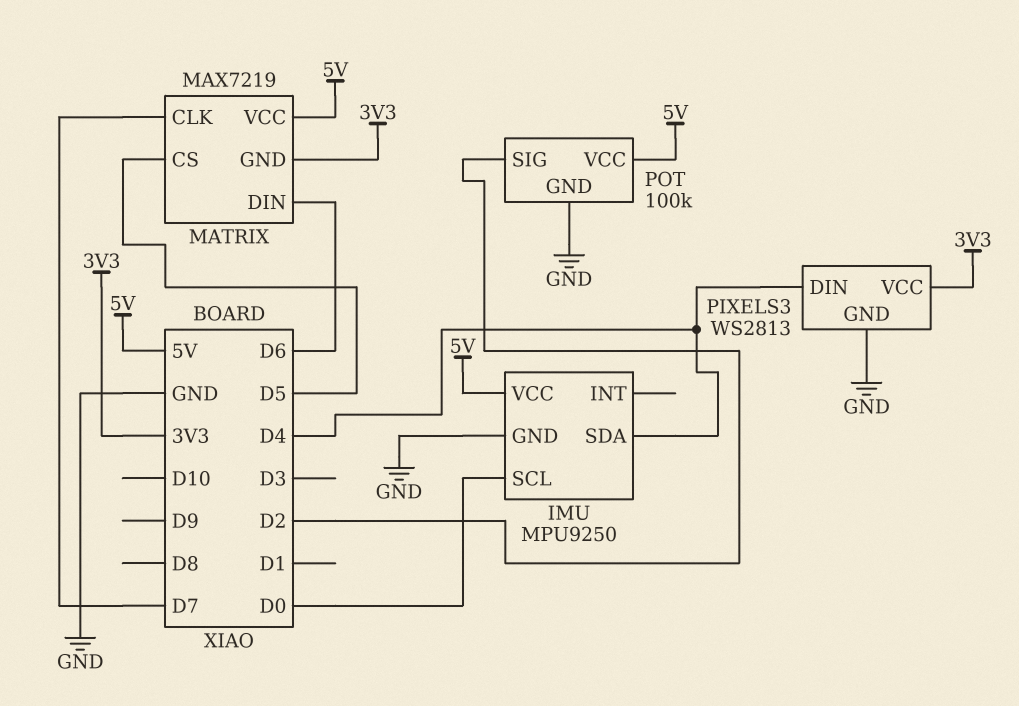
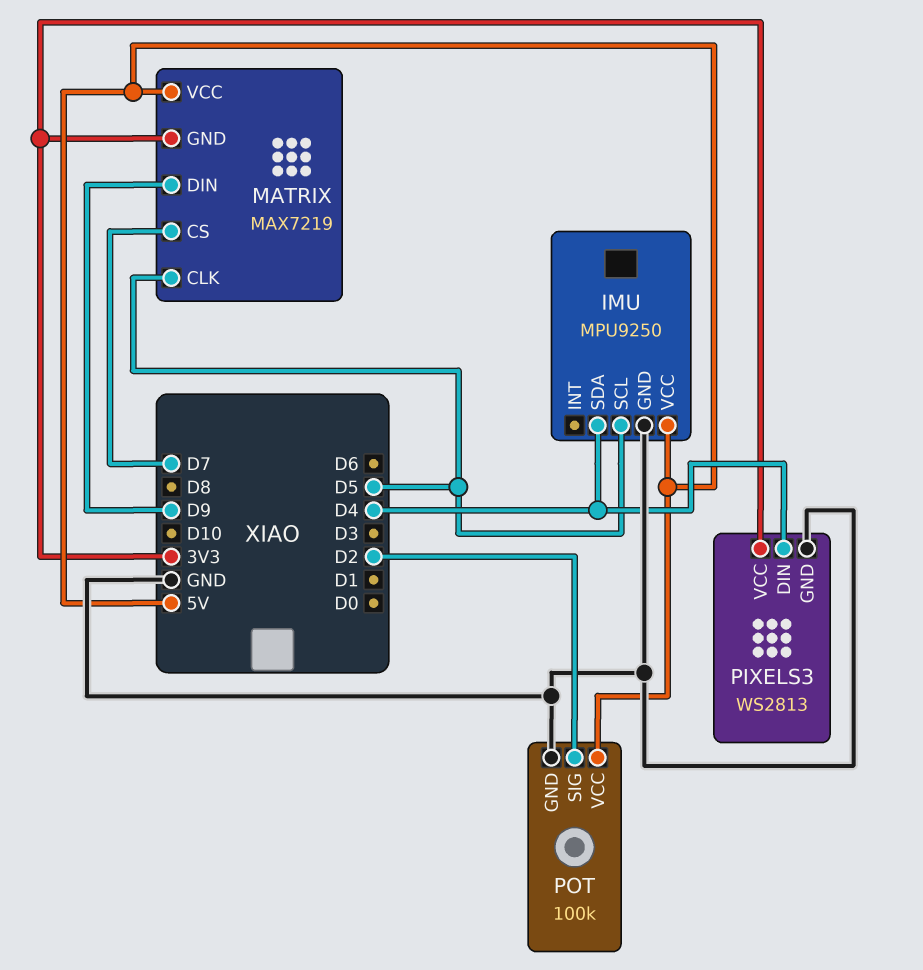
IMU pin SCL: D0 -> D5
MATRIX pin CLK: D7 -> D5
MATRIX pin CS: D5 -> D7
MATRIX pin DIN: D6 -> D9

